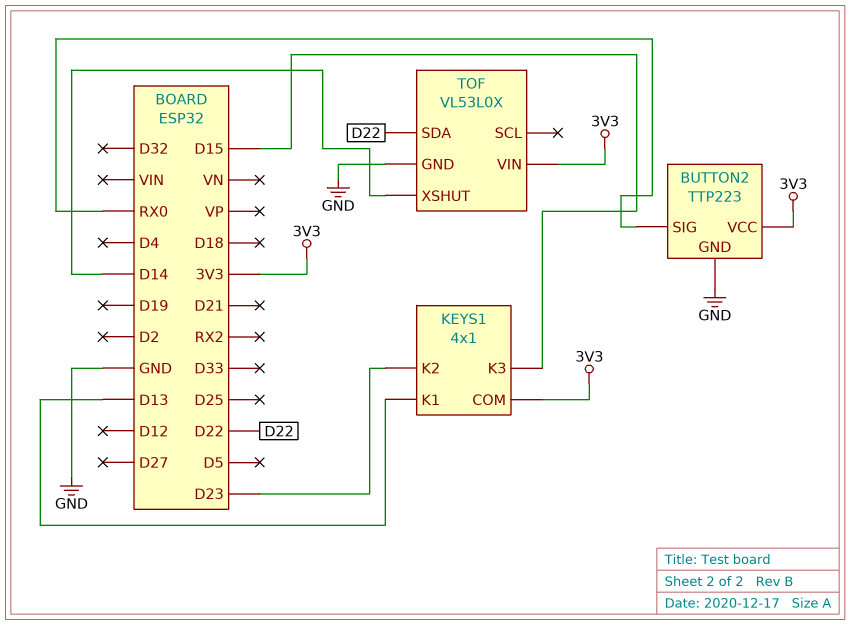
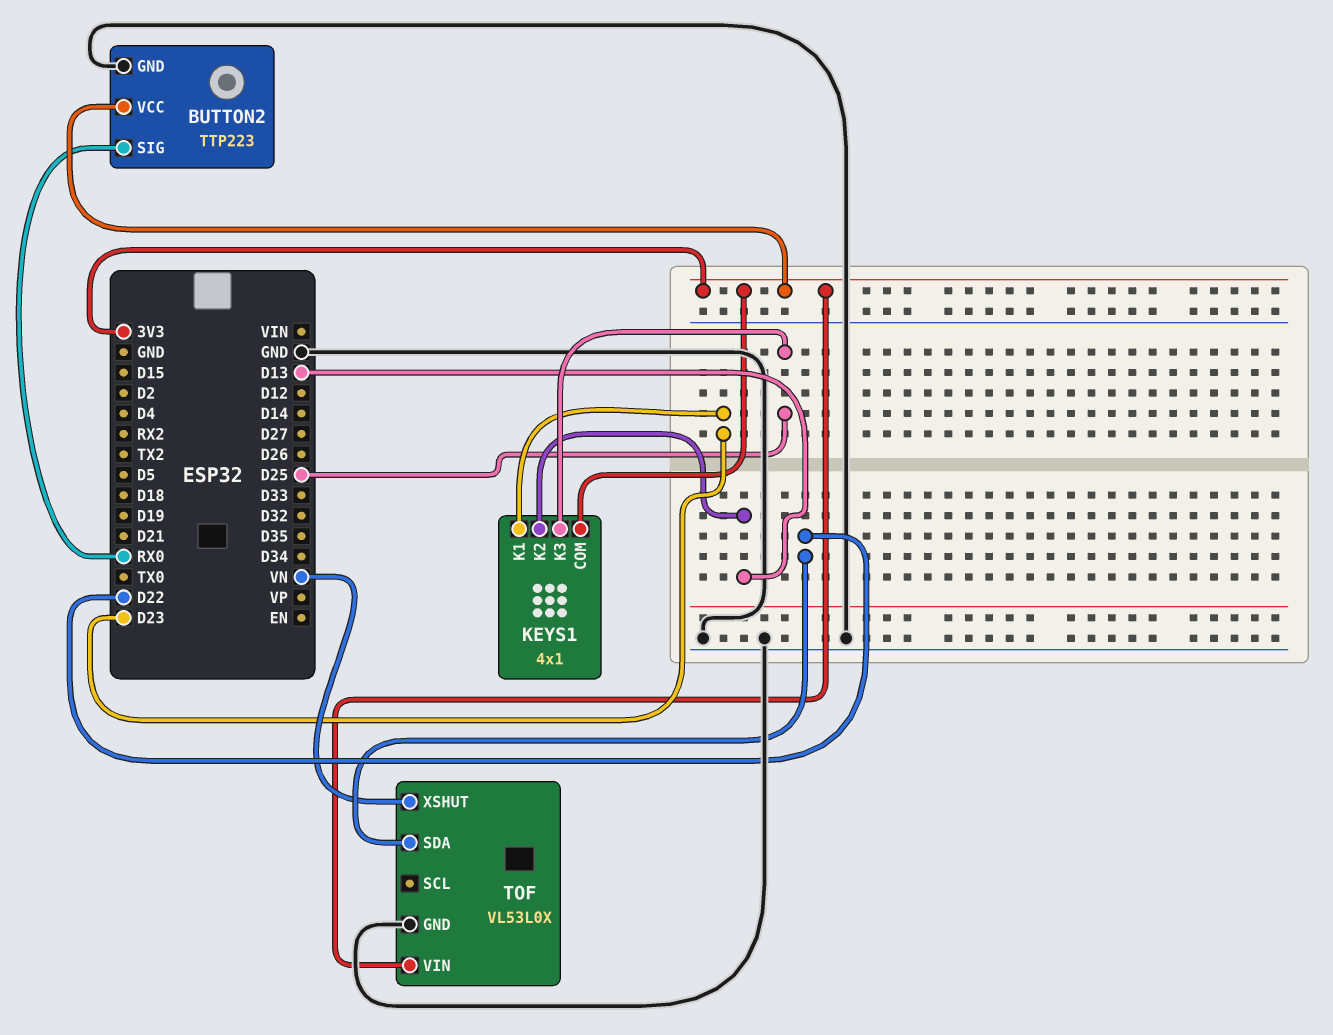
KEYS1 pin K1: D13 -> D23
KEYS1 pin K2: D23 -> D13
KEYS1 pin K3: D15 -> D25
TOF pin XSHUT: D14 -> VN

